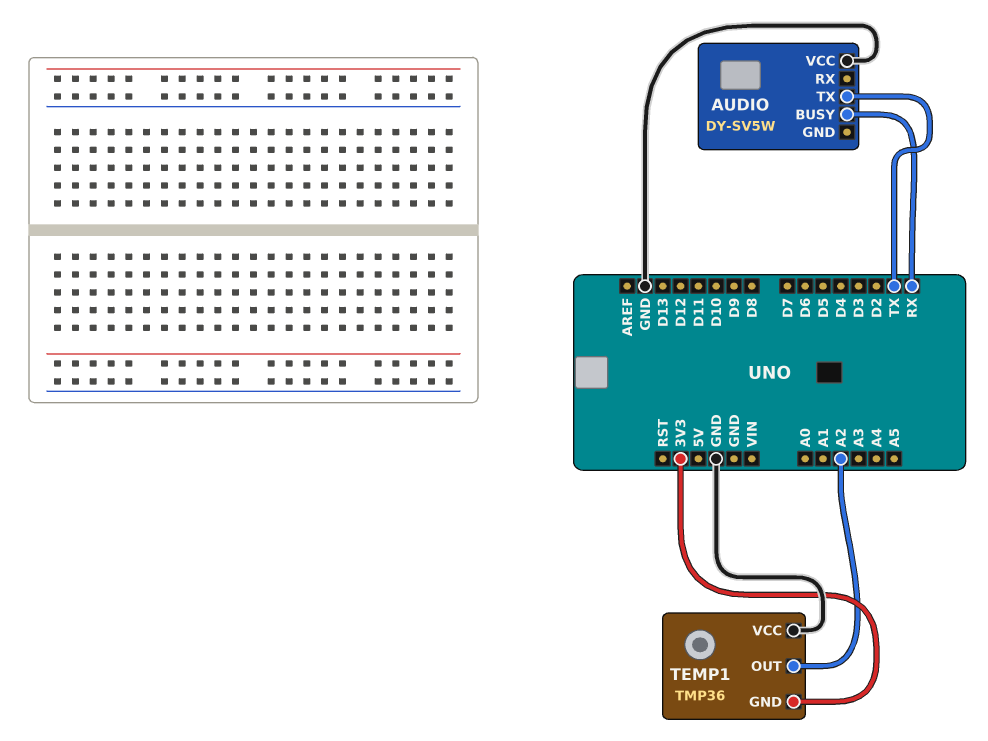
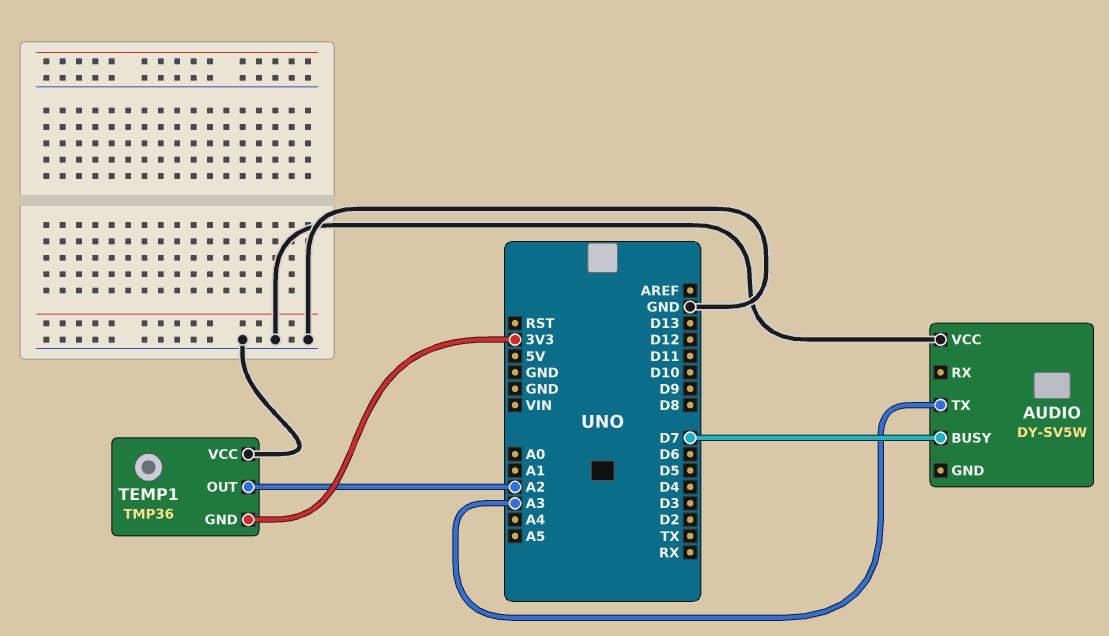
AUDIO pin BUSY: RX -> D7
AUDIO pin TX: TX -> A3

